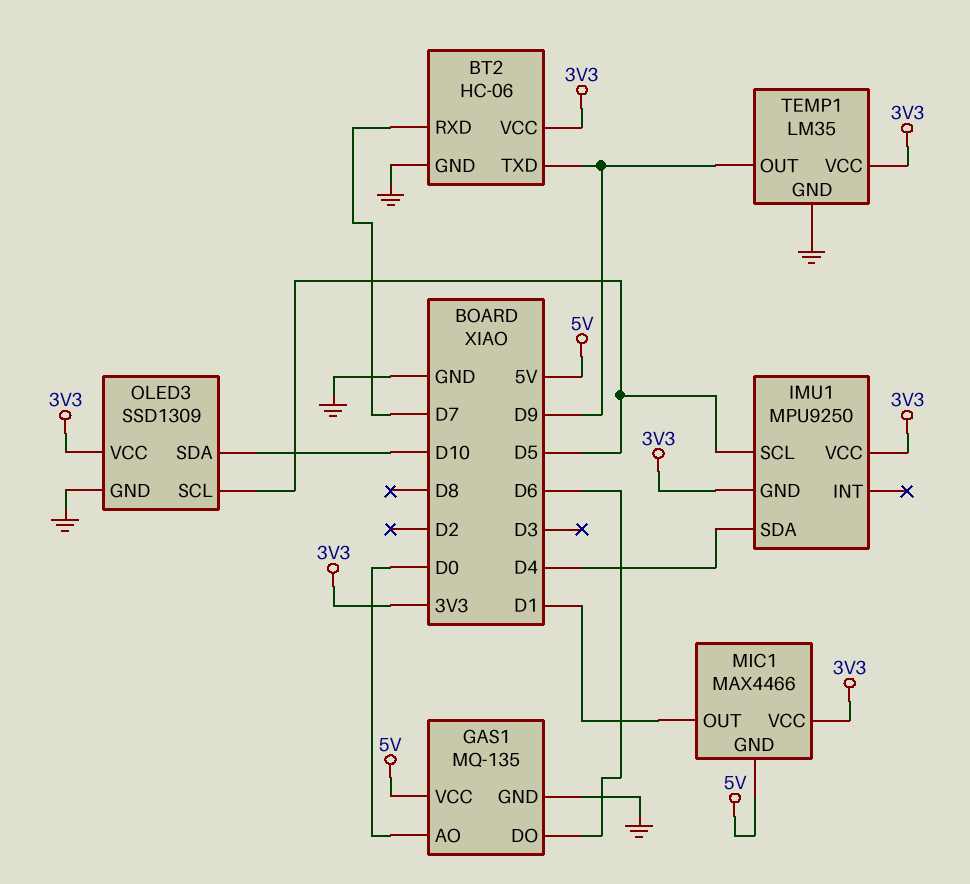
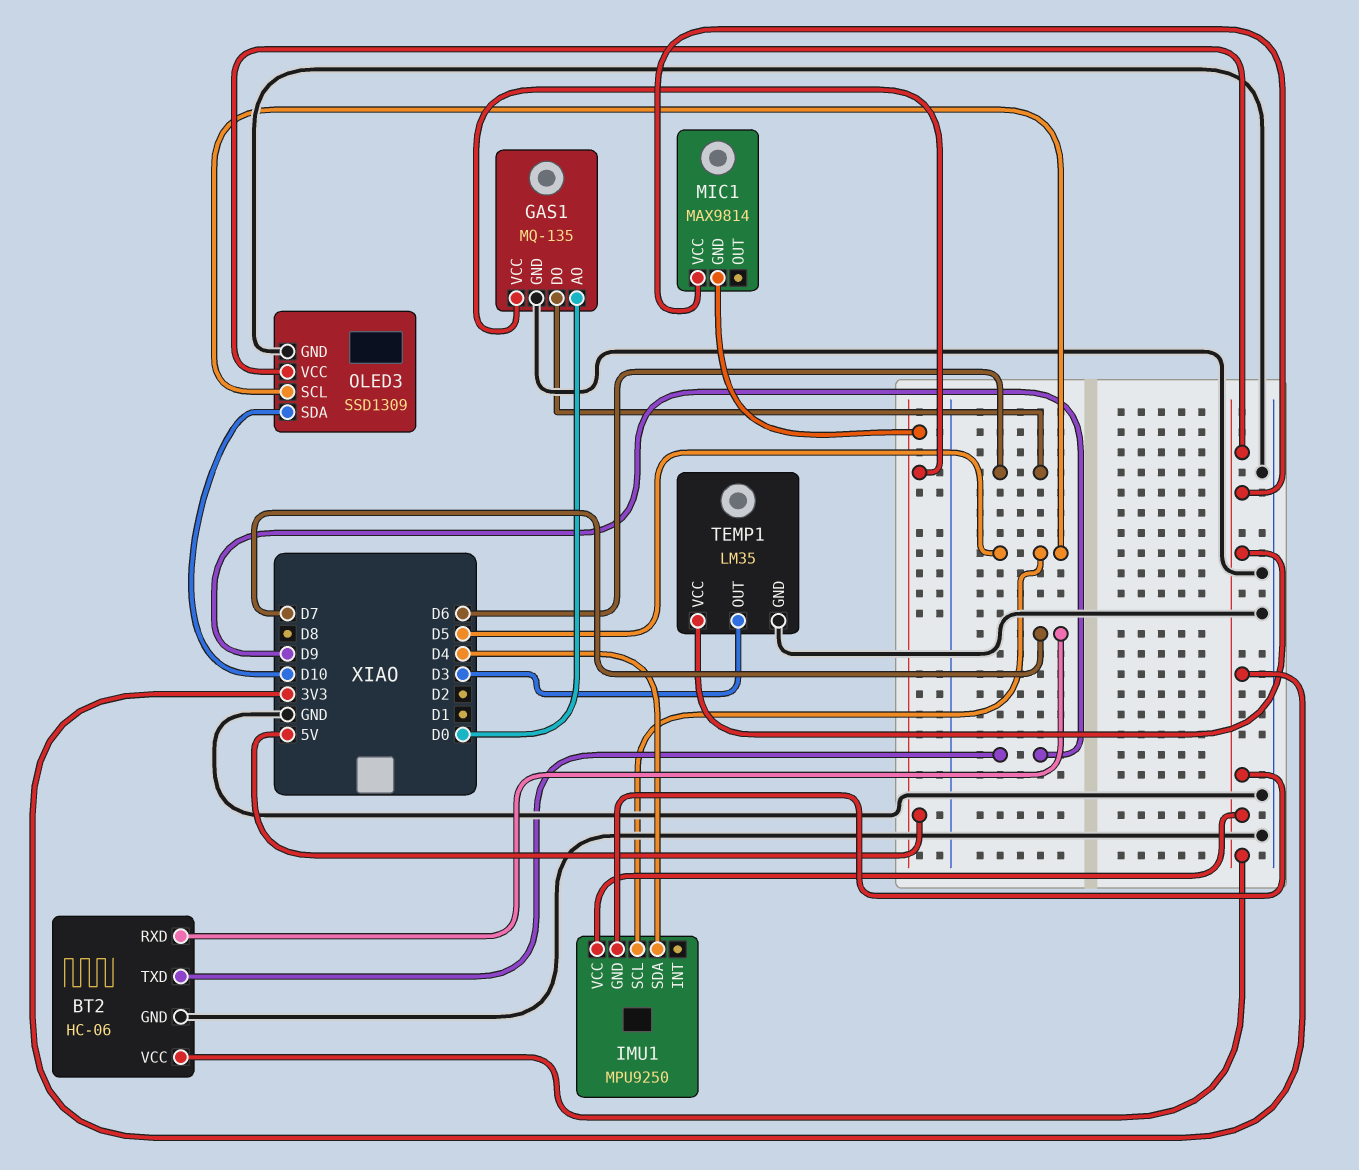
MIC1: MAX4466 -> MAX9814
MIC1 pin OUT: D1 -> none
TEMP1 pin OUT: D9 -> D3

